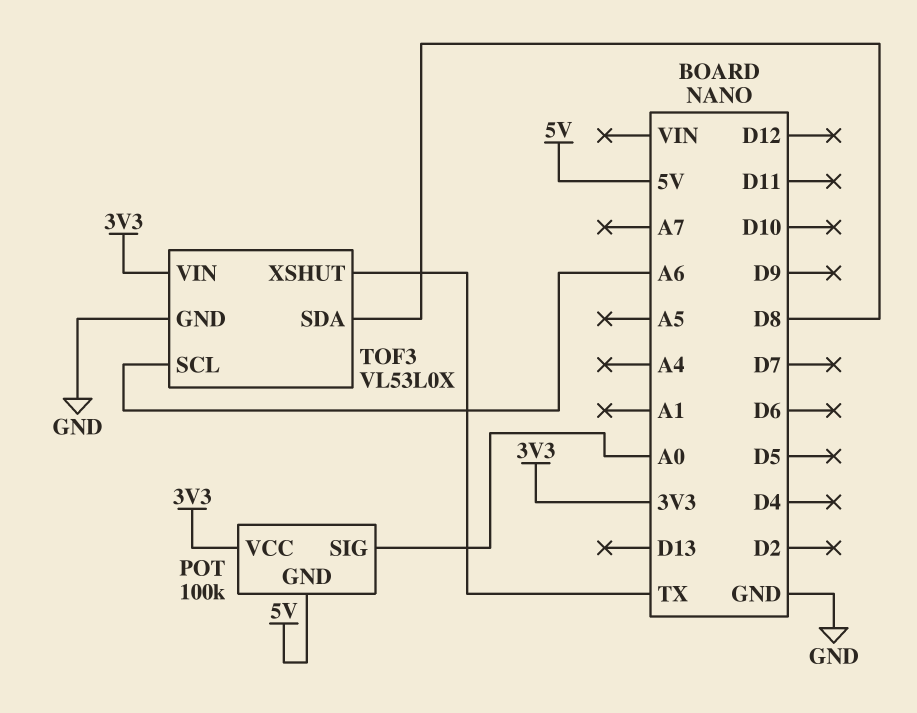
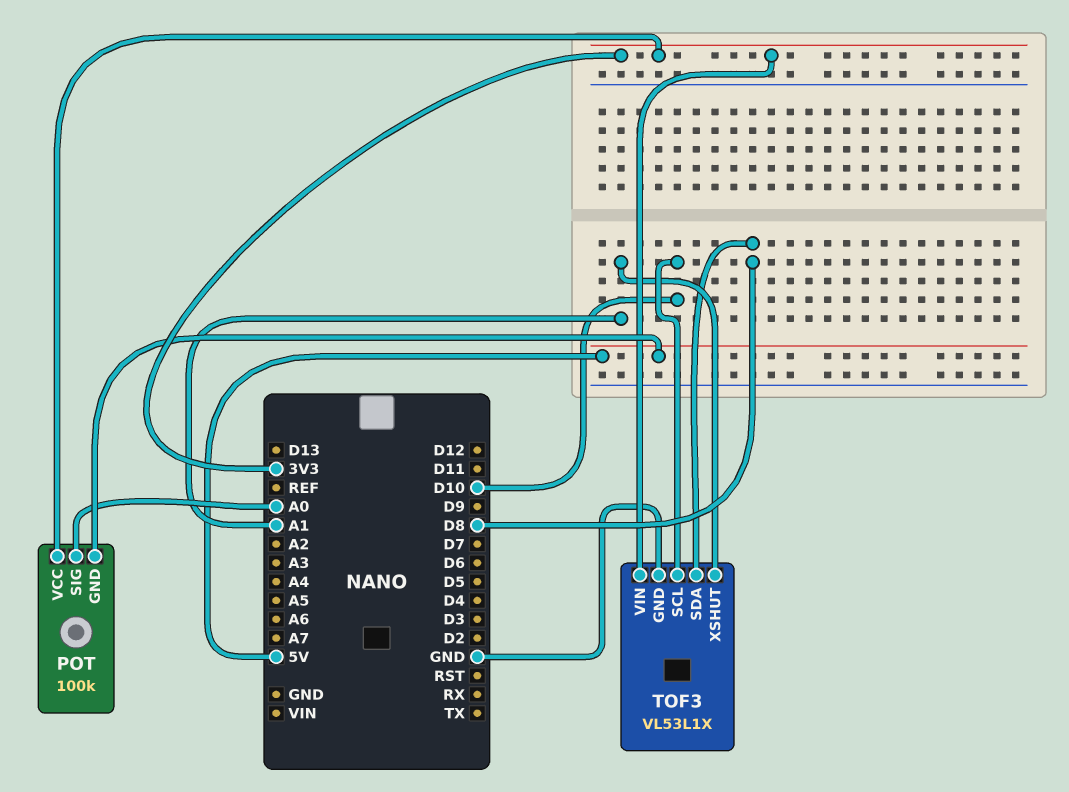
TOF3: VL53L0X -> VL53L1X
TOF3 pin SCL: A6 -> D10
TOF3 pin XSHUT: TX -> A1

